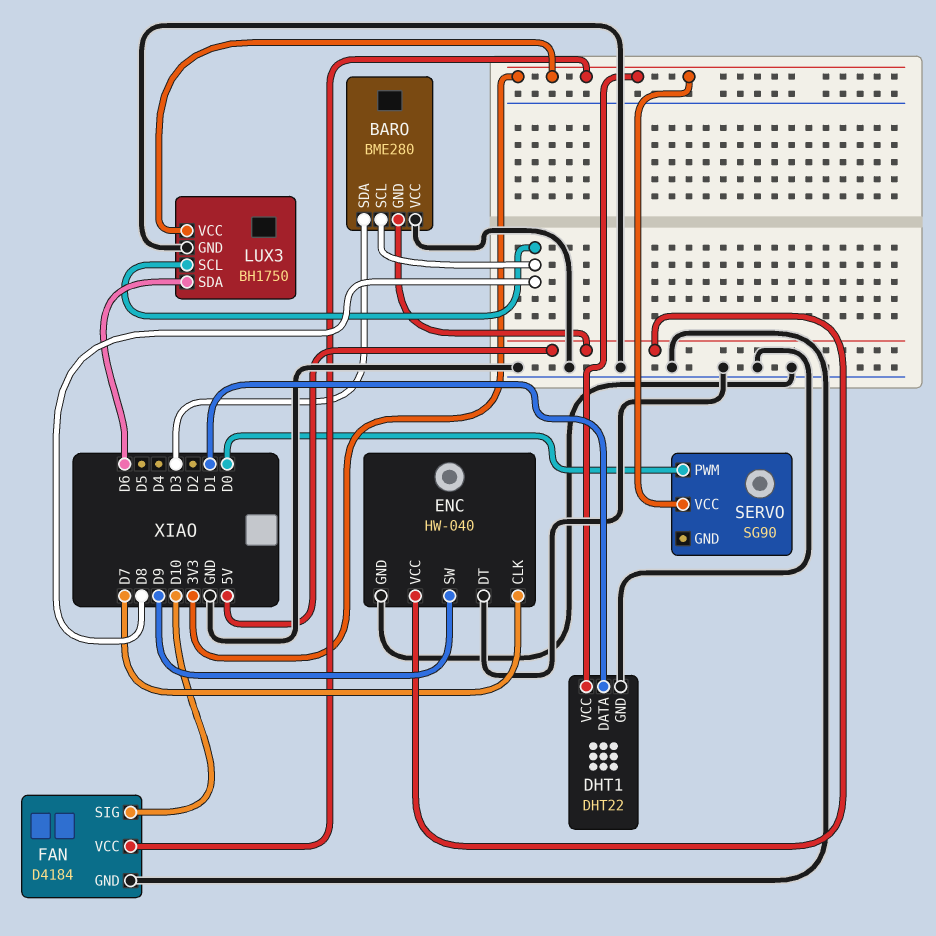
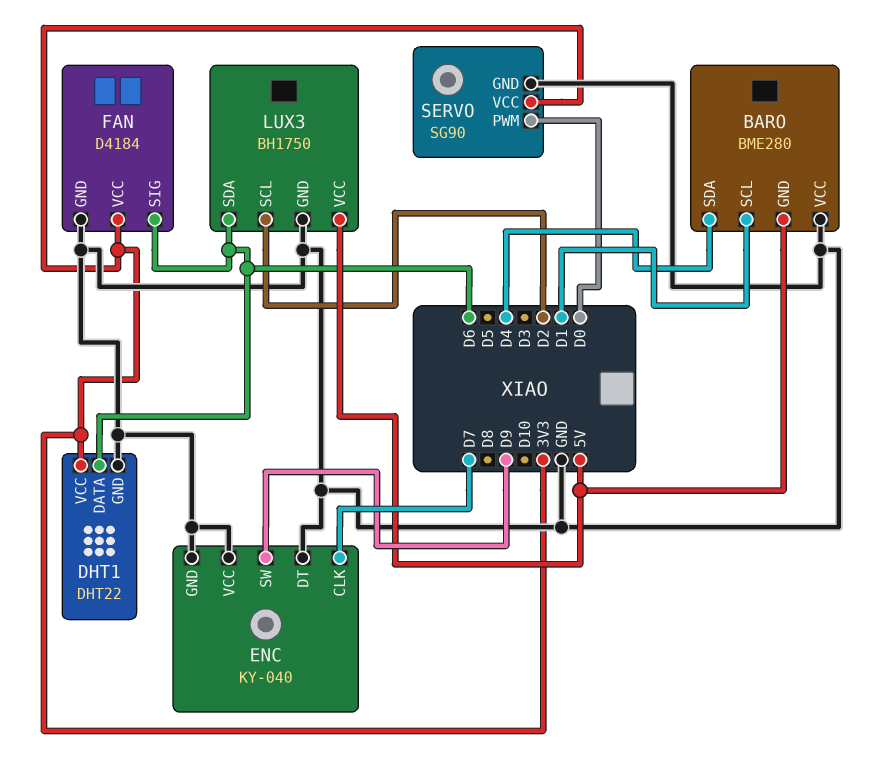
BARO pin SCL: D8 -> D1
BARO pin SDA: D3 -> D4
DHT1 pin DATA: D1 -> D6
ENC: HW-040 -> KY-040
ENC pin VCC: 5V -> GND
FAN pin SIG: D10 -> D6
LUX3 pin SCL: D8 -> D2
LUX3 pin VCC: 3V3 -> 5V
SERVO pin GND: none -> GND

